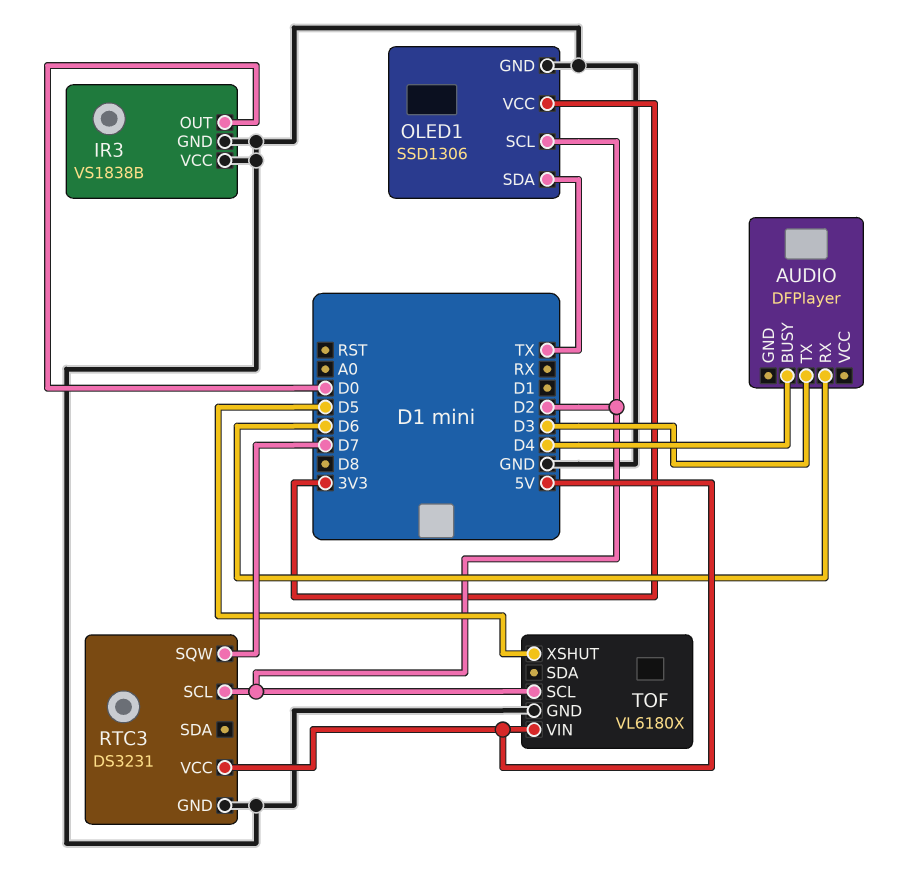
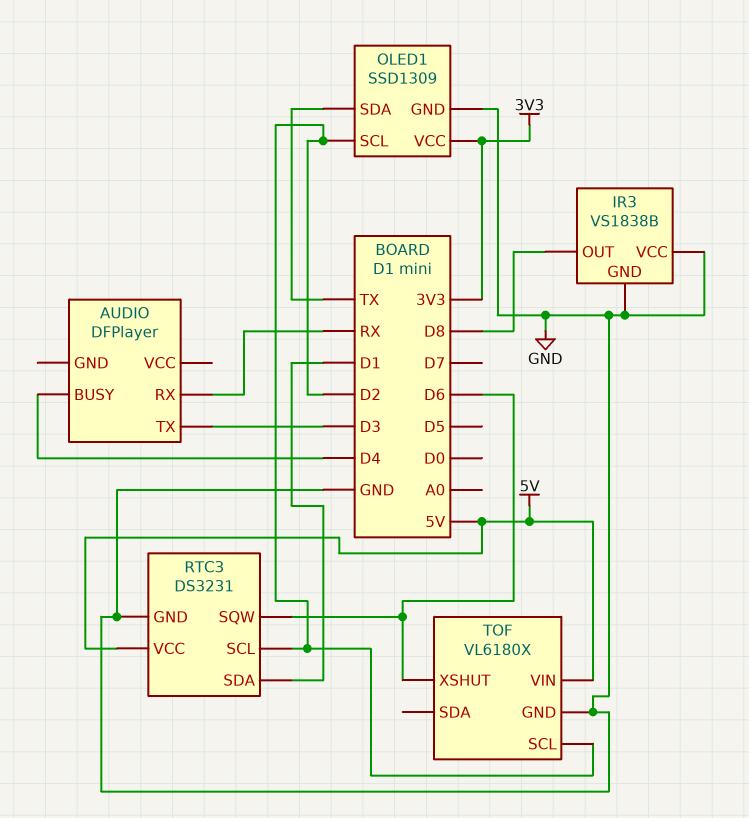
AUDIO pin RX: D6 -> RX
IR3 pin OUT: D0 -> D8
OLED1: SSD1306 -> SSD1309
RTC3 pin SDA: none -> D1
RTC3 pin SQW: D7 -> D6
TOF pin XSHUT: D5 -> D6

